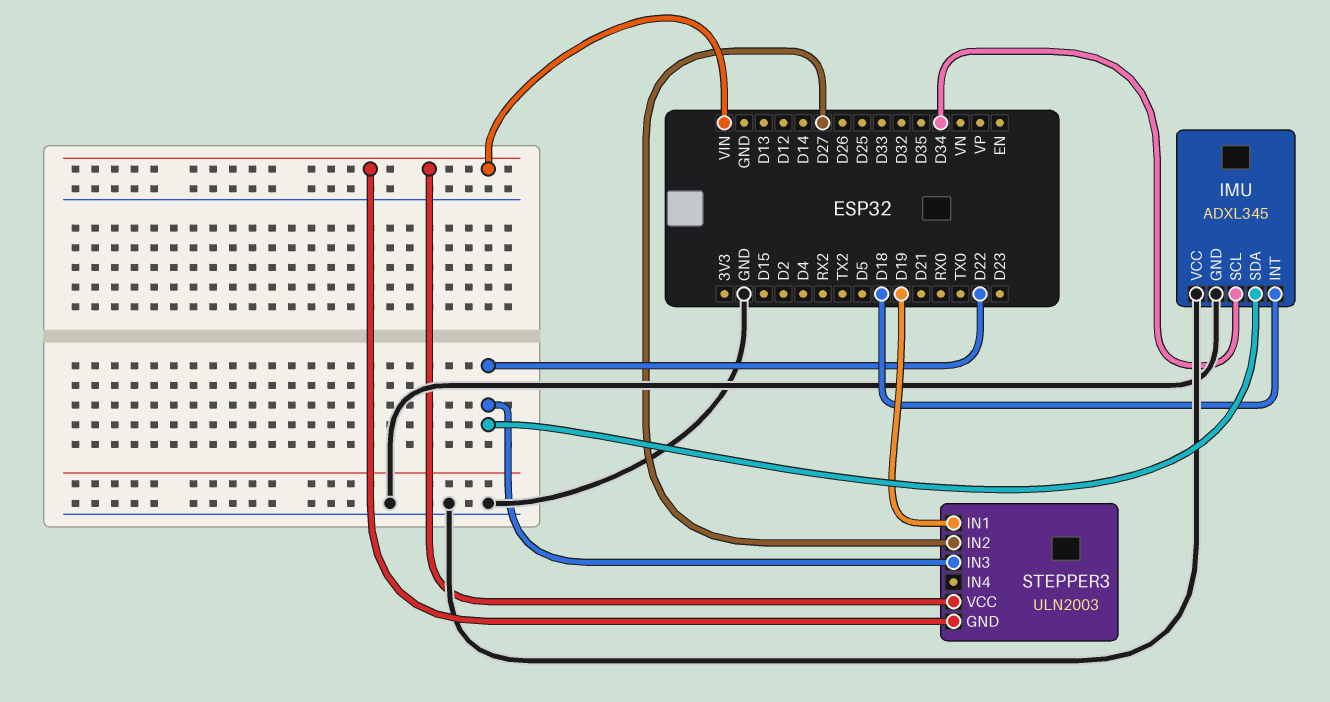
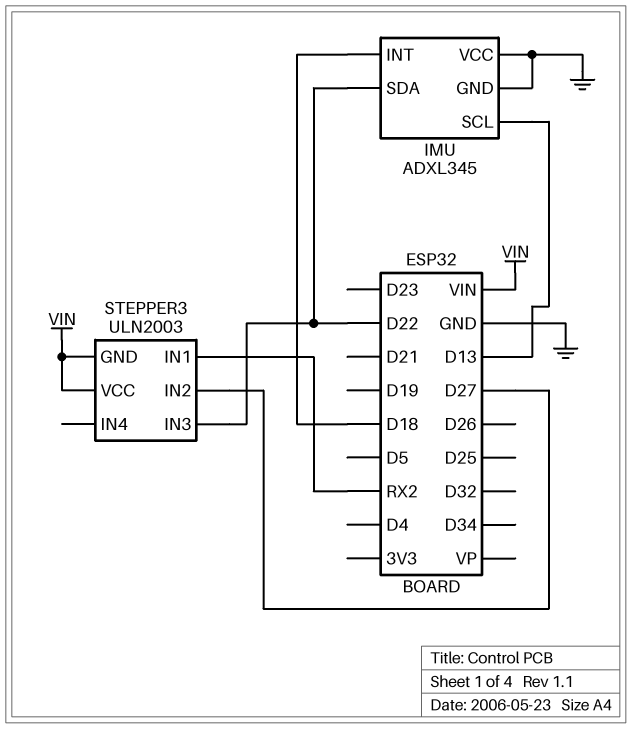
IMU pin SCL: D34 -> D13
STEPPER3 pin IN1: D19 -> RX2

